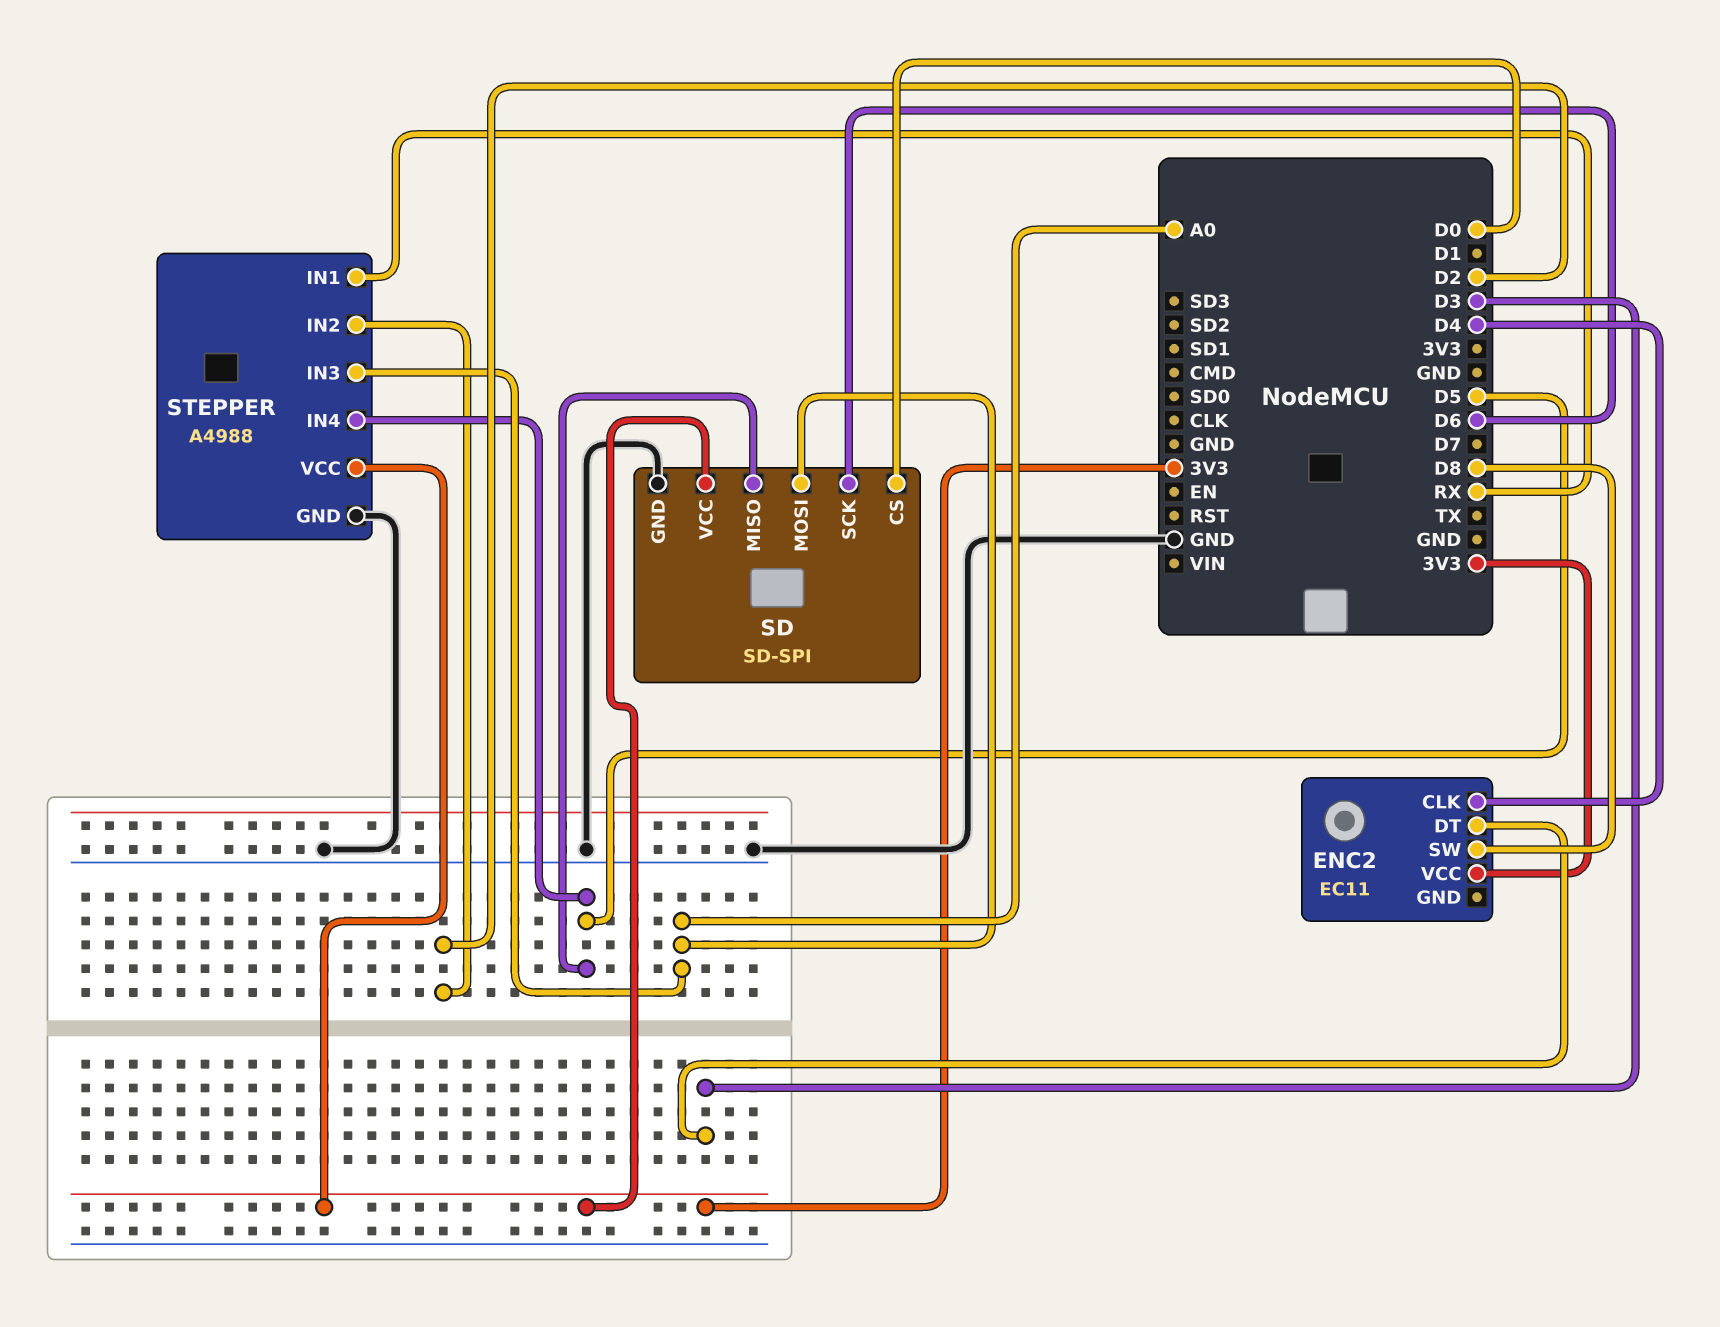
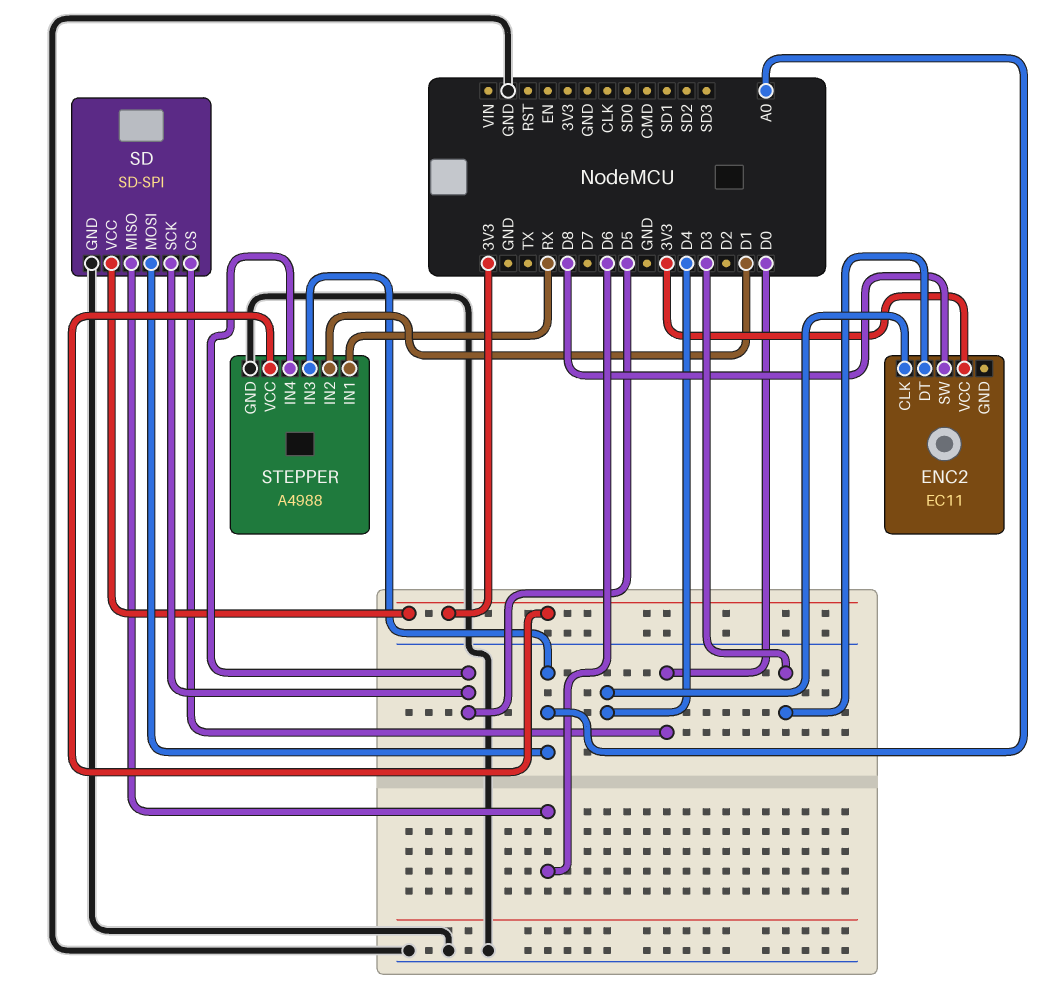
SD pin MISO: D5 -> D6
SD pin SCK: D6 -> D5
STEPPER pin IN2: D2 -> D1

